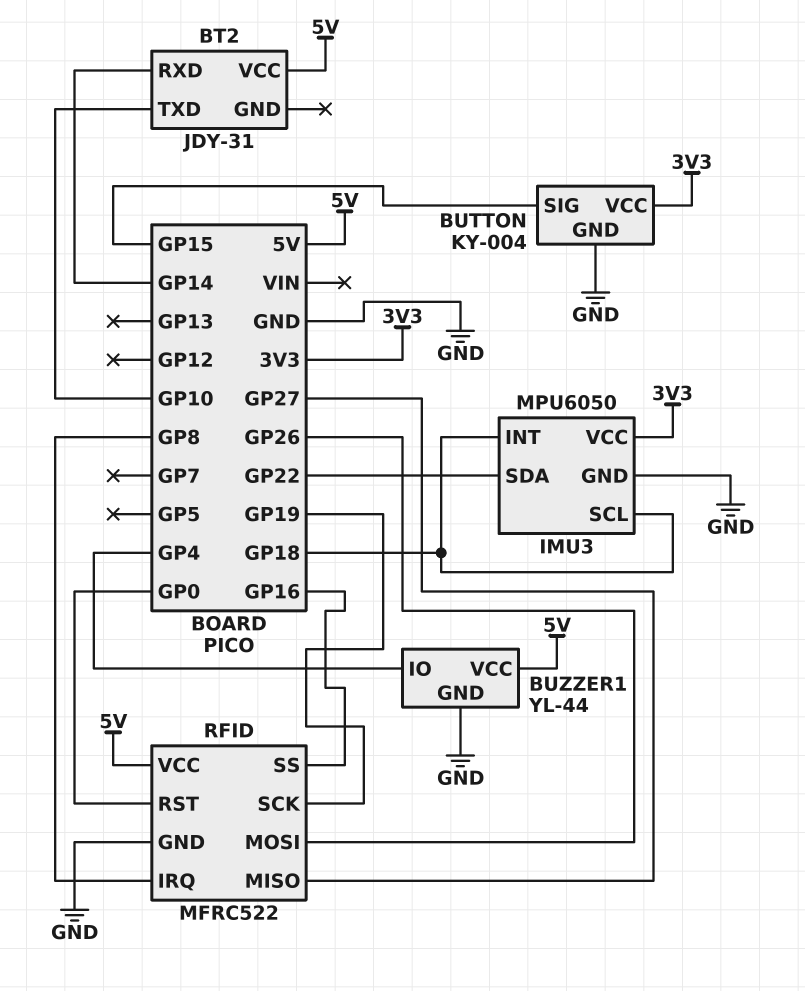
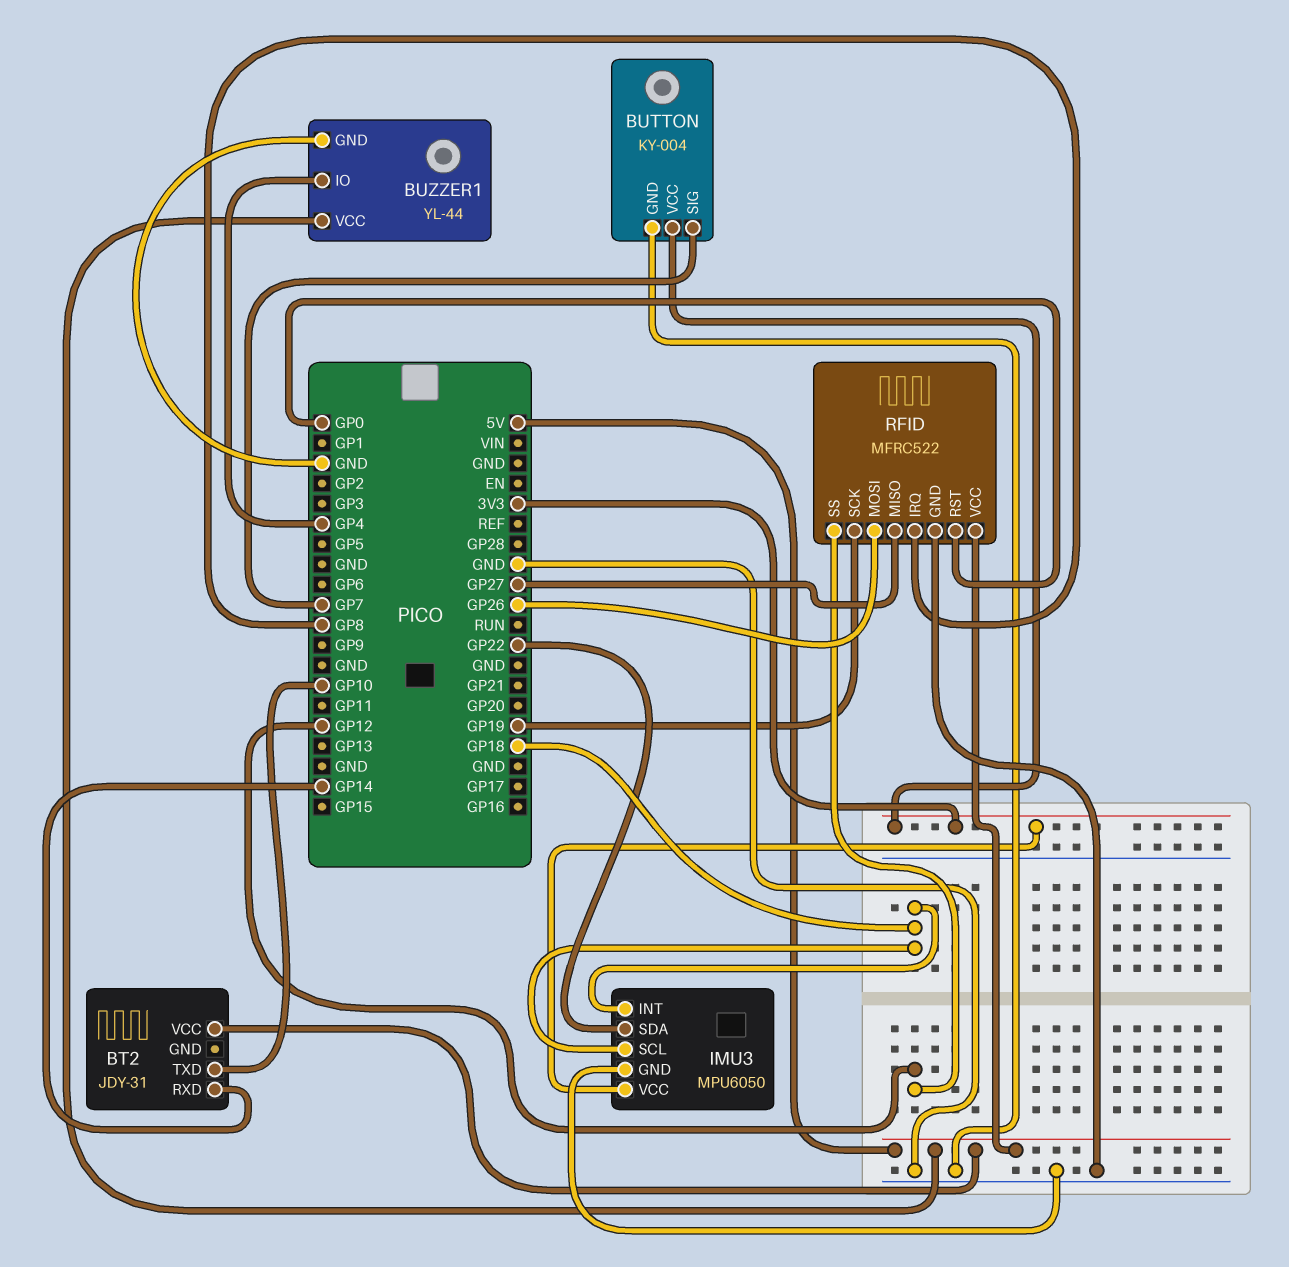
BUTTON pin SIG: GP15 -> GP7
RFID pin SS: GP16 -> GP12

